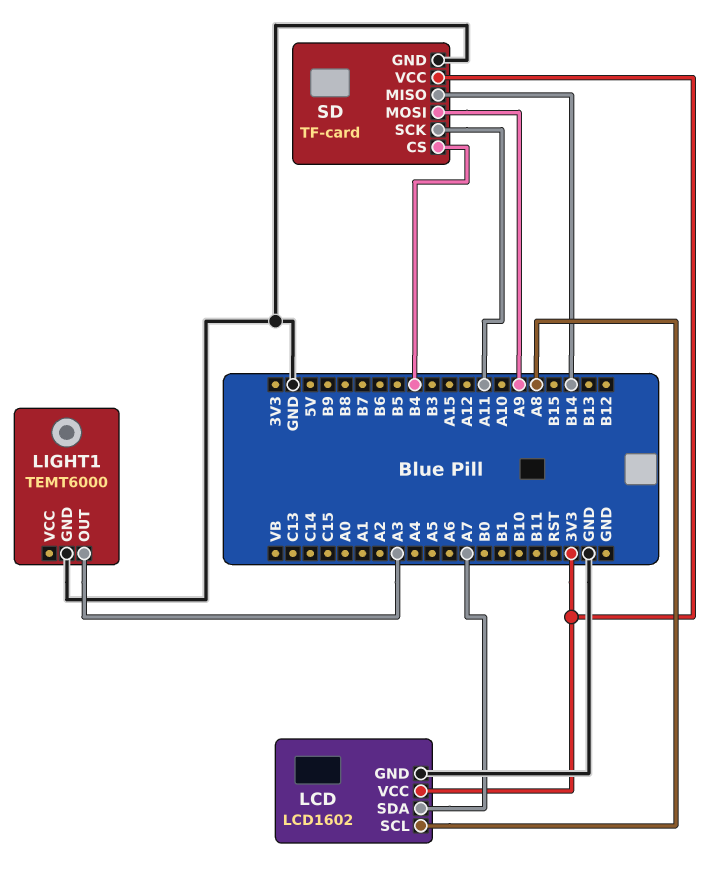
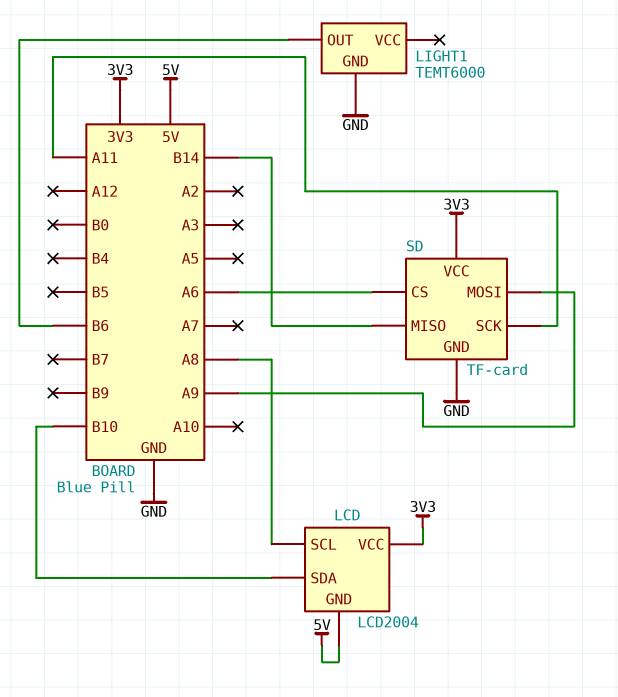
LCD: LCD1602 -> LCD2004
LCD pin GND: GND -> 5V
LCD pin SDA: A7 -> B10
LIGHT1 pin OUT: A3 -> B6
SD pin CS: B4 -> A6

